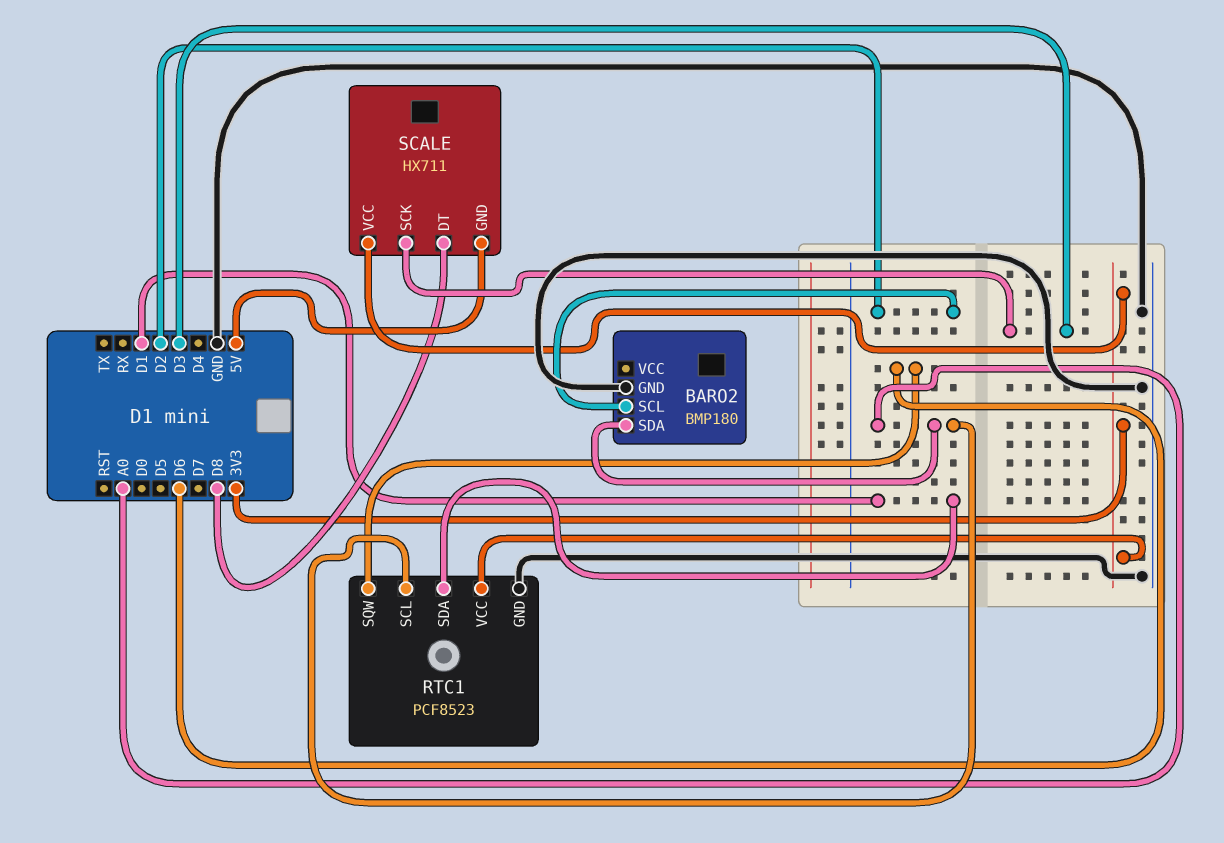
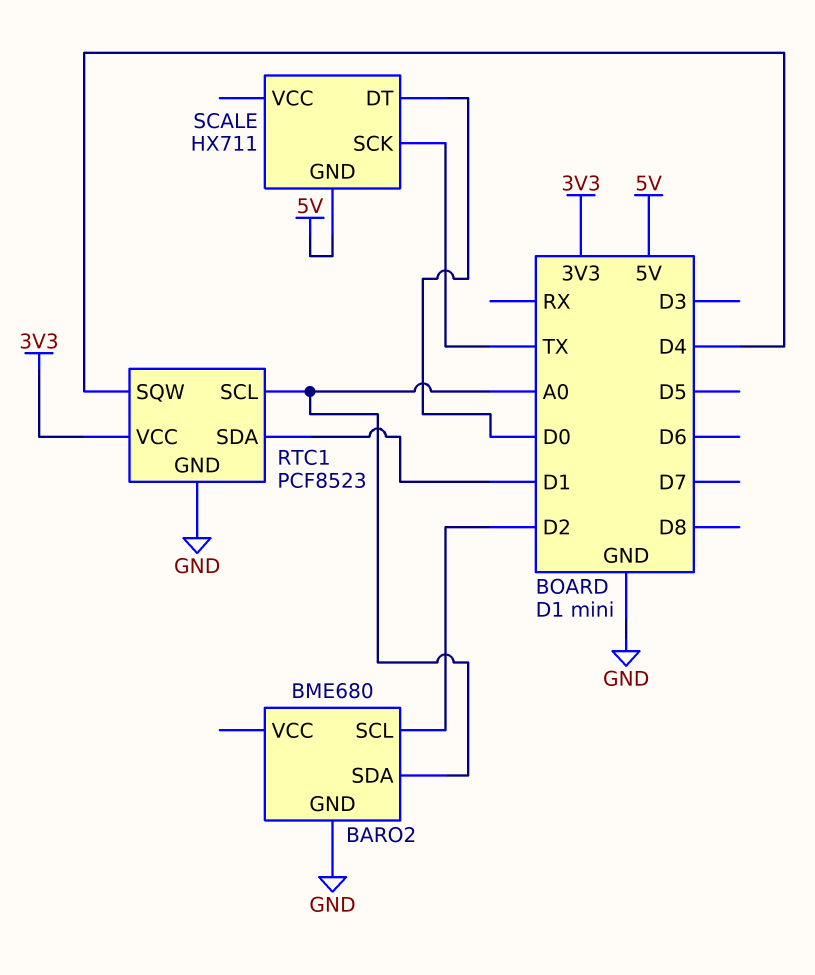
BARO2: BMP180 -> BME680
RTC1 pin SQW: D6 -> D4
SCALE pin DT: D8 -> D0
SCALE pin SCK: D3 -> TX
SCALE pin VCC: 3V3 -> none

